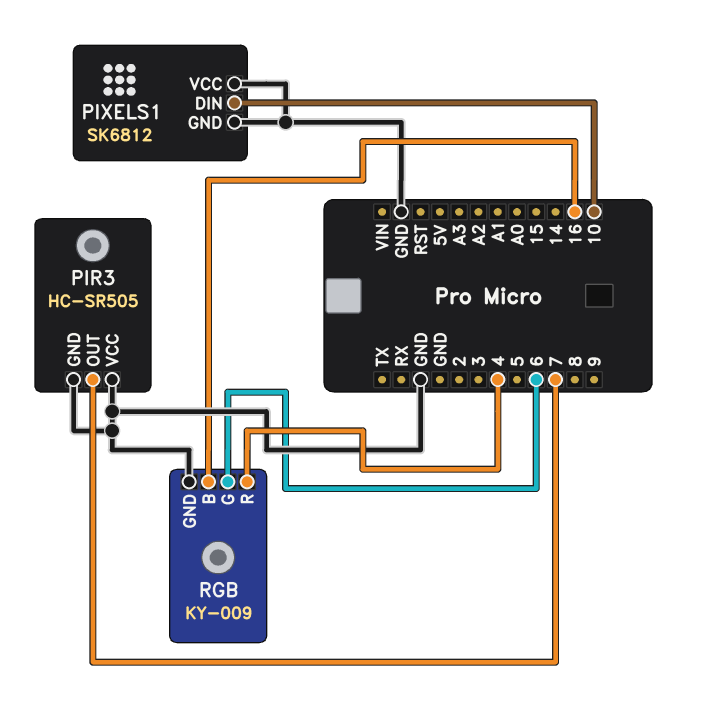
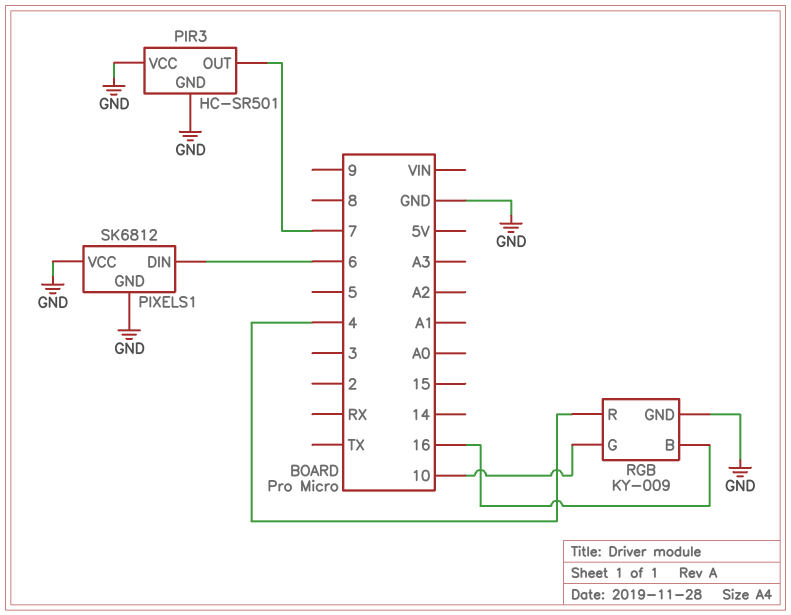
PIR3: HC-SR505 -> HC-SR501
PIXELS1 pin DIN: 10 -> 6
RGB pin G: 6 -> 10

